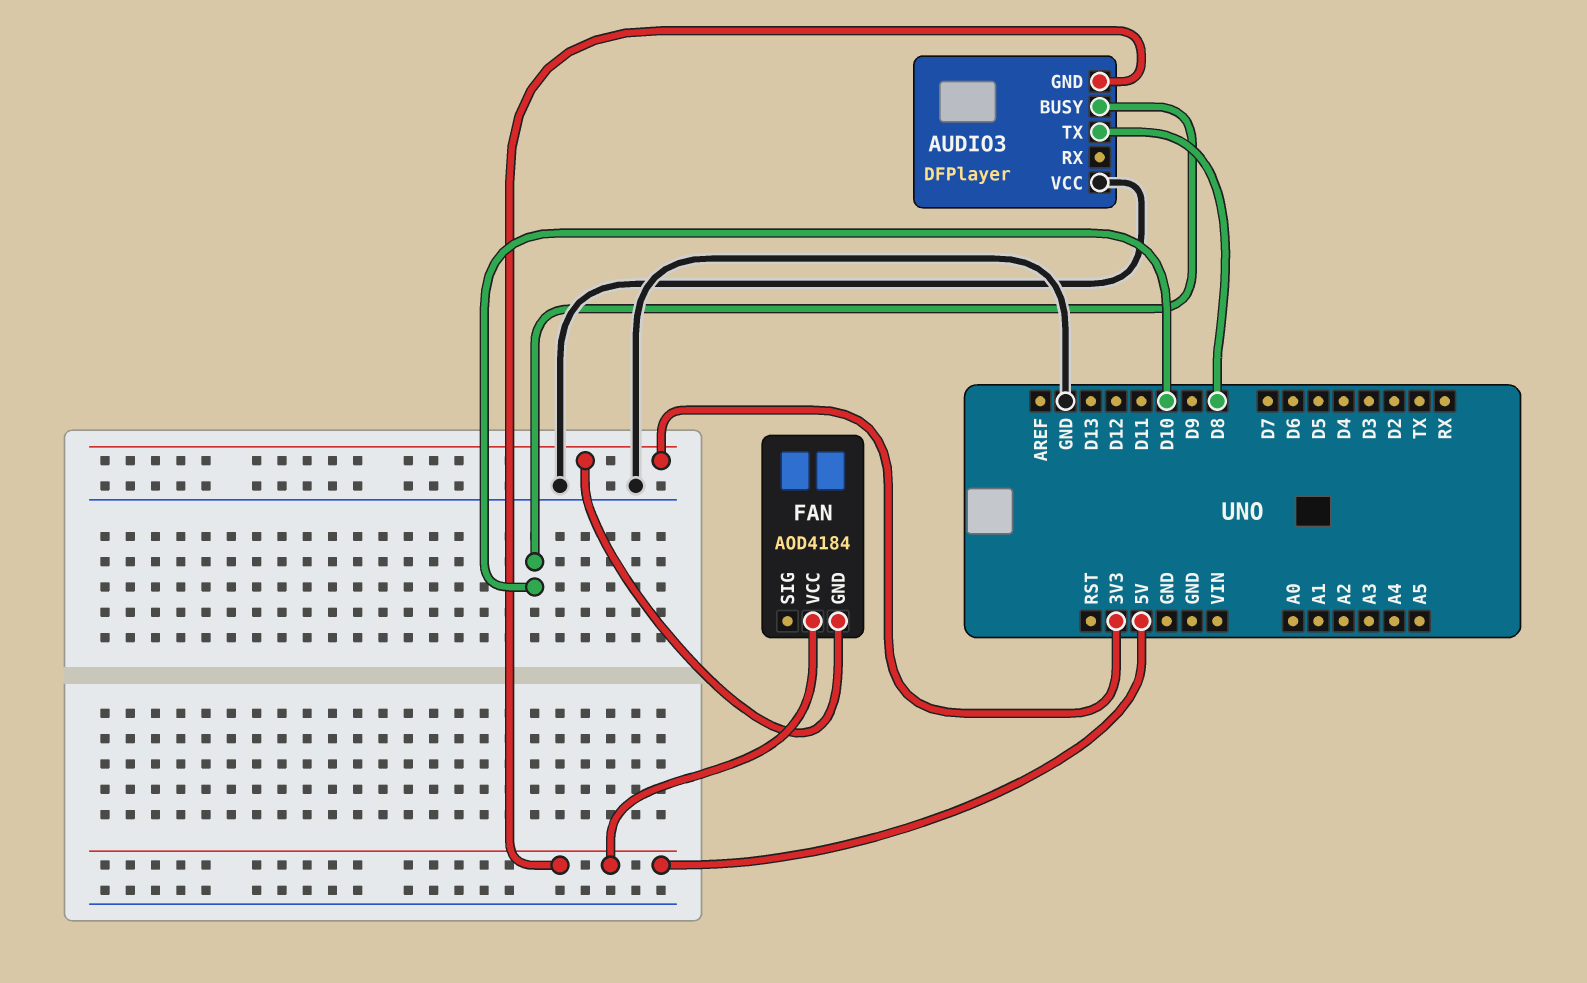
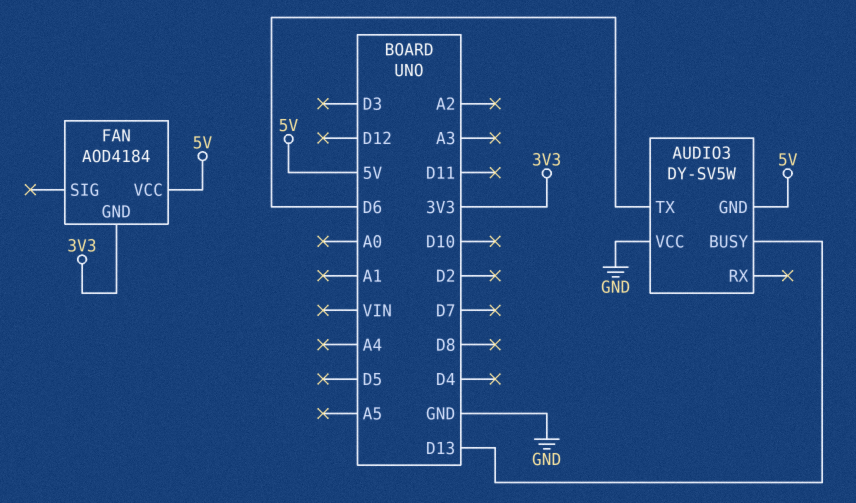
AUDIO3: DFPlayer -> DY-SV5W
AUDIO3 pin BUSY: D10 -> D13
AUDIO3 pin TX: D8 -> D6

